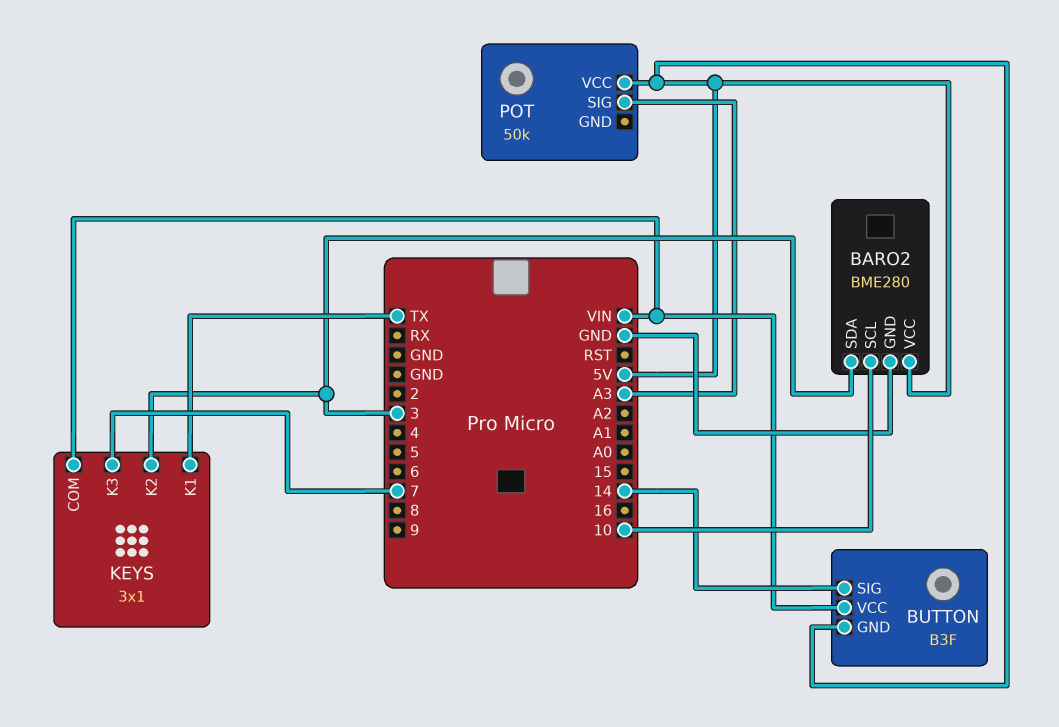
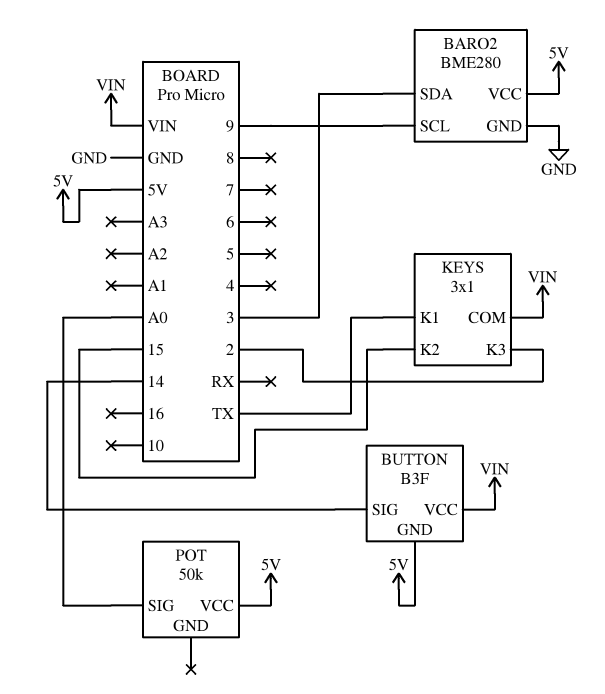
BARO2 pin SCL: 10 -> 9
KEYS pin K2: 3 -> 15
KEYS pin K3: 7 -> 2
POT pin SIG: A3 -> A0

